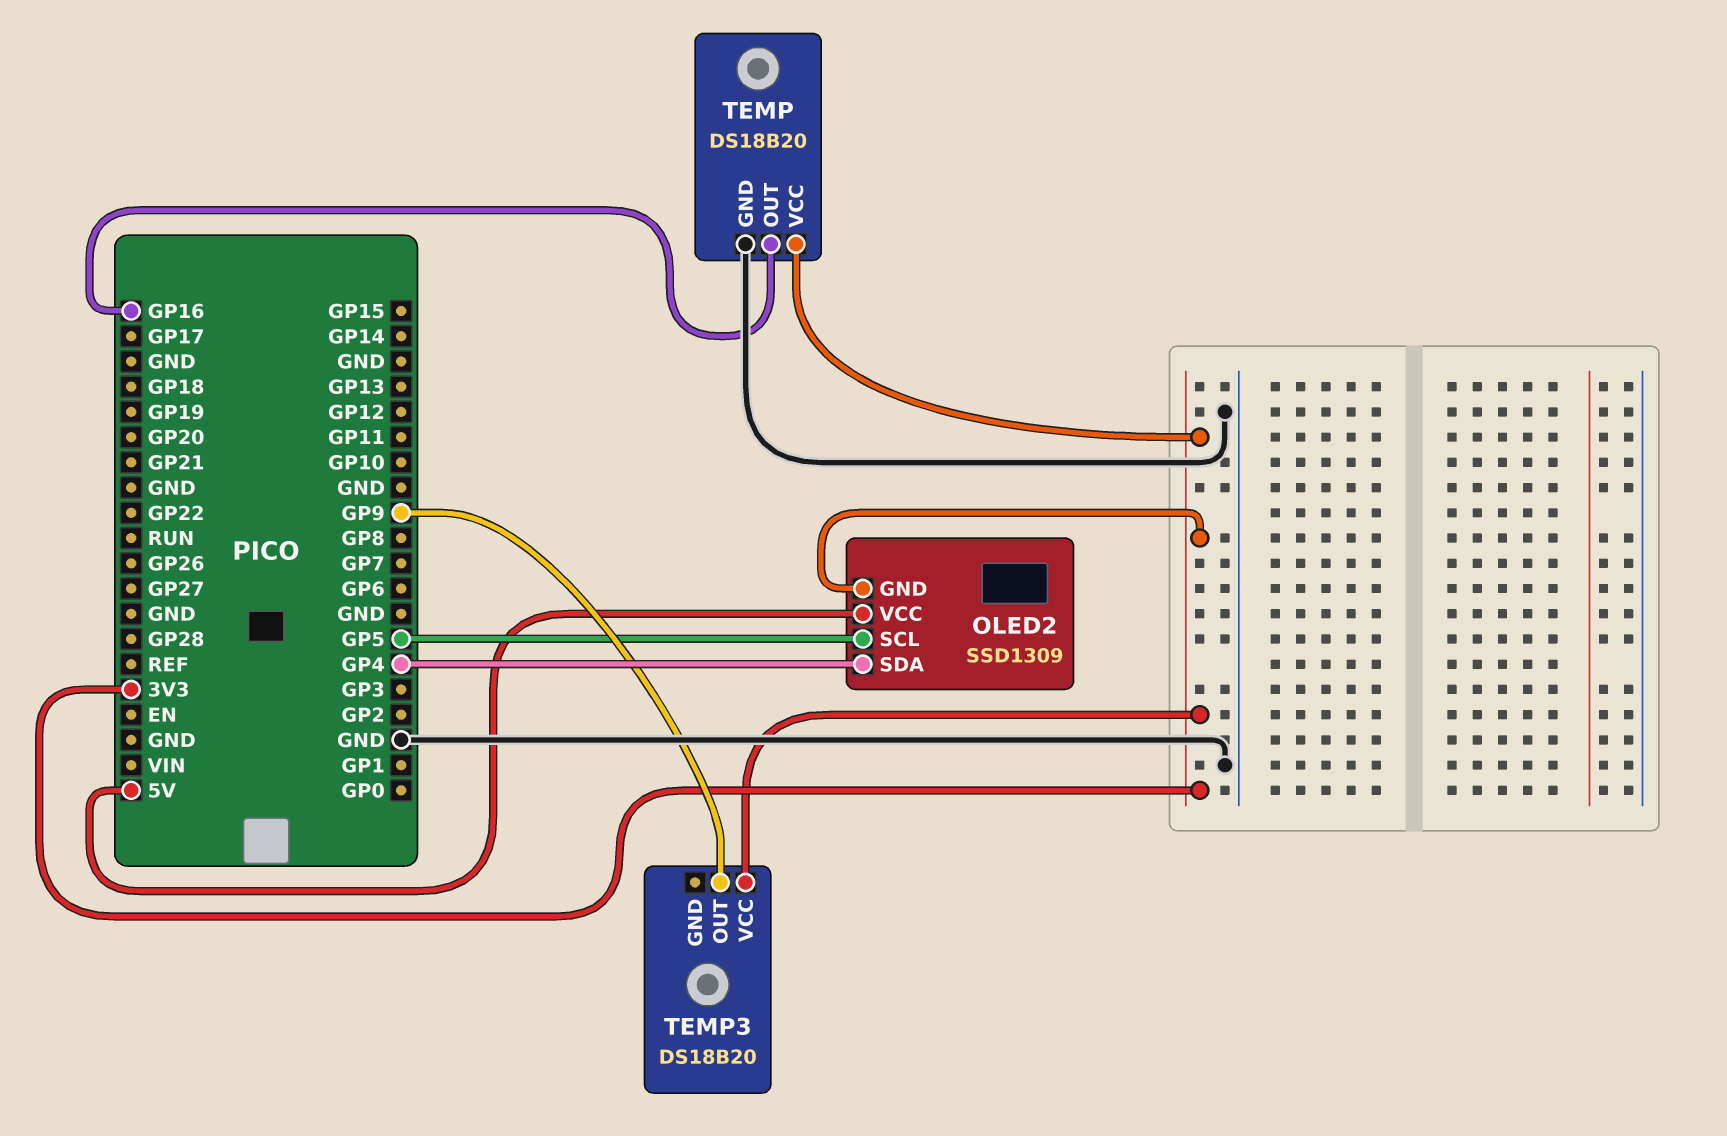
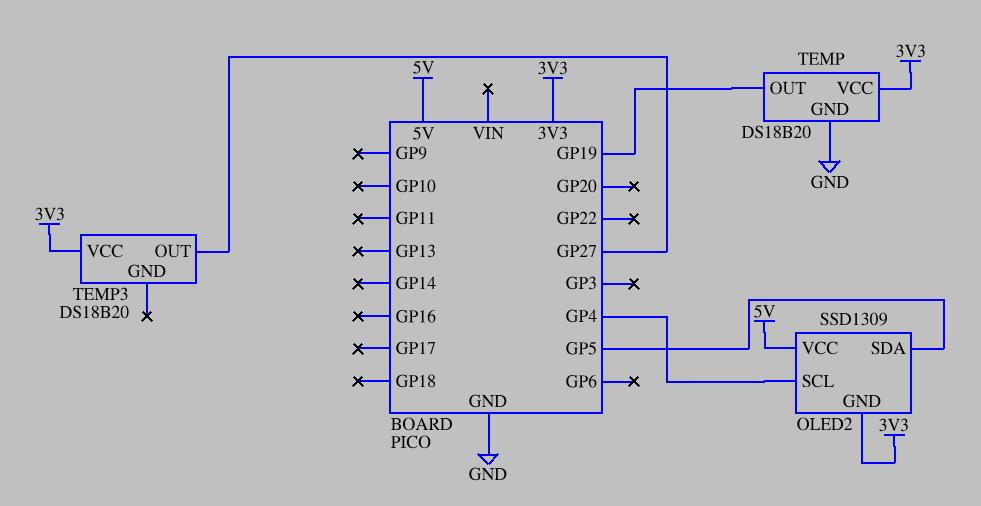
OLED2 pin SCL: GP5 -> GP4
OLED2 pin SDA: GP4 -> GP5
TEMP pin OUT: GP16 -> GP19
TEMP3 pin OUT: GP9 -> GP27

